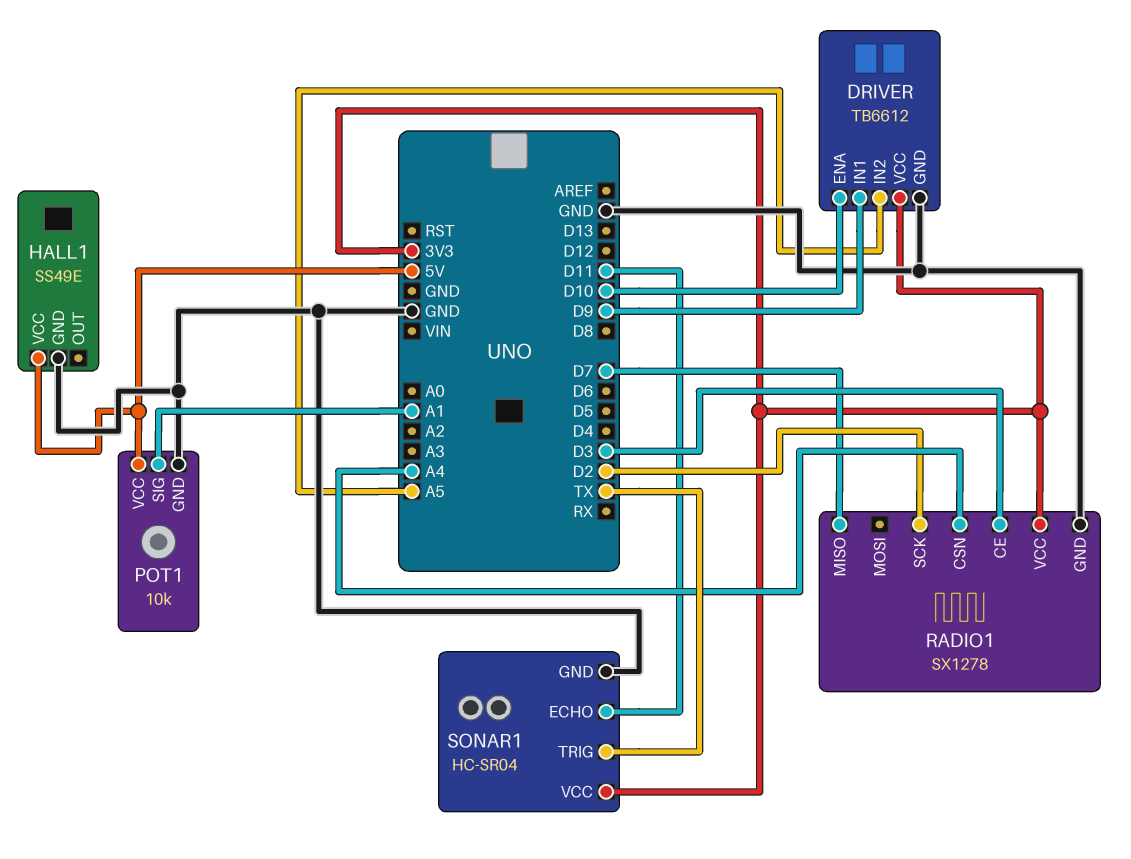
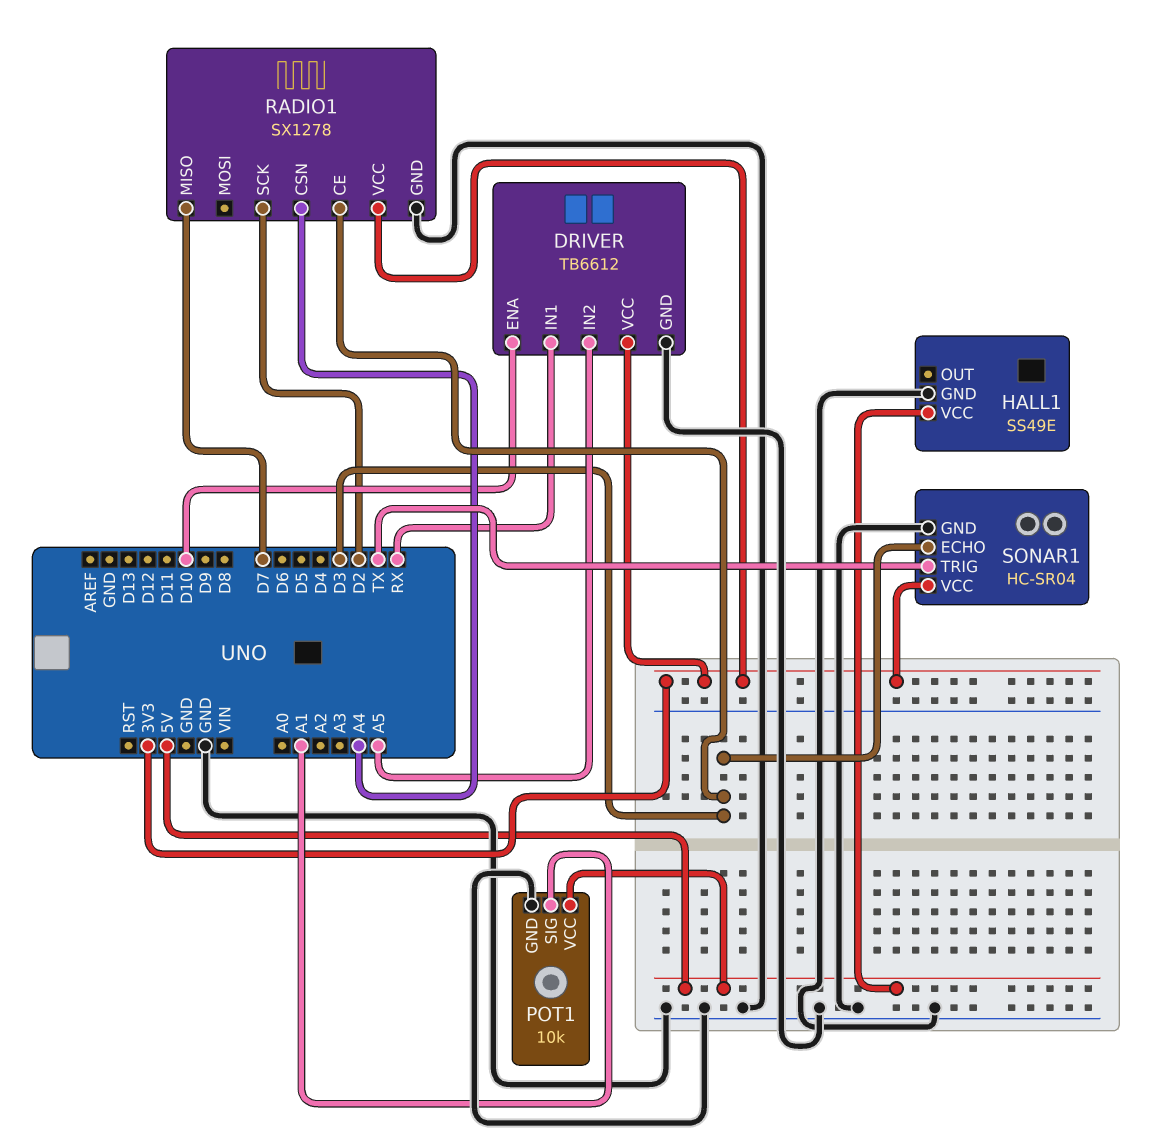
DRIVER pin IN1: D9 -> RX
SONAR1 pin ECHO: D11 -> D3

